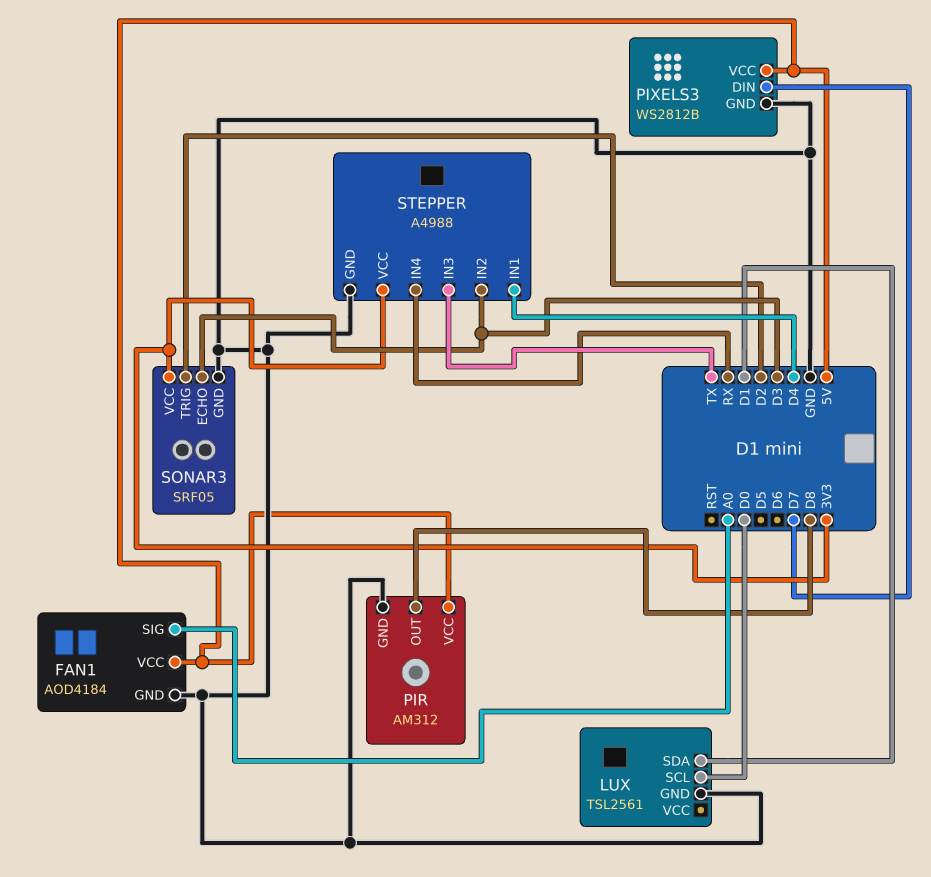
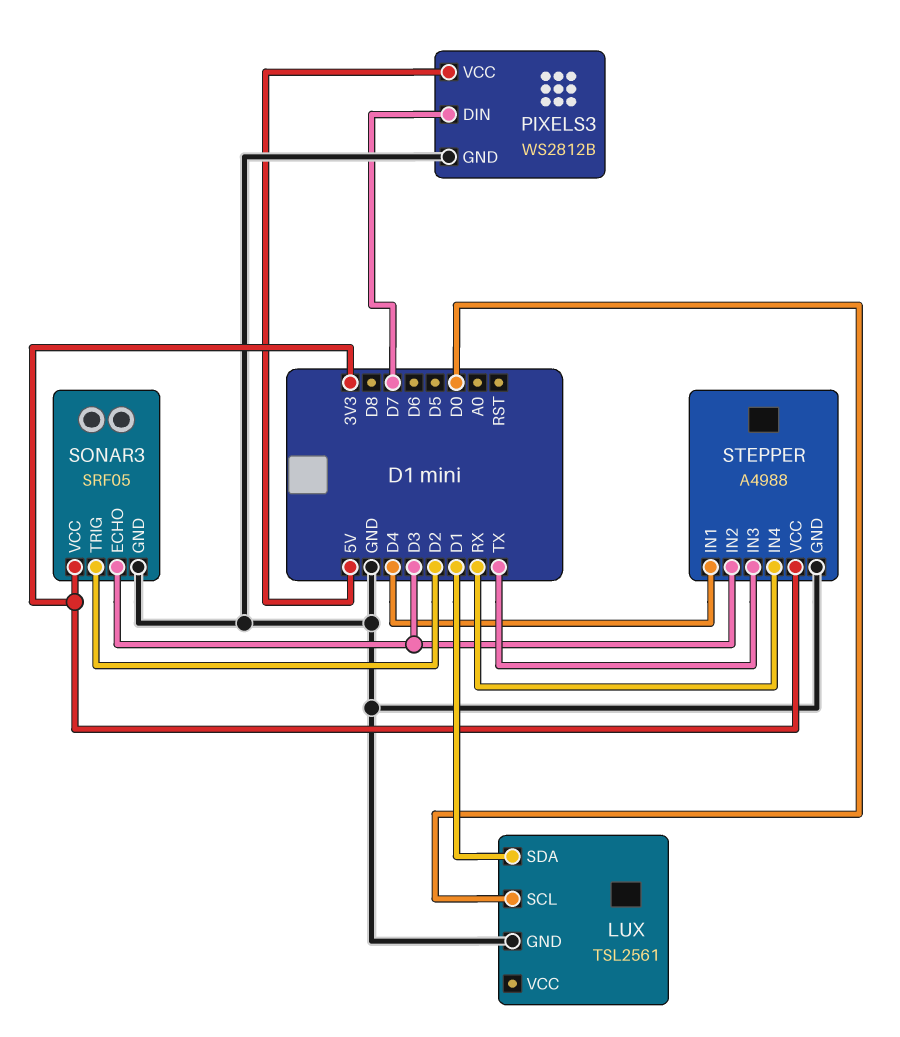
FAN1: AOD4184 -> none
FAN1 pin GND: GND -> none
FAN1 pin SIG: A0 -> none
FAN1 pin VCC: 5V -> none
PIR: AM312 -> none
PIR pin GND: GND -> none
PIR pin OUT: D8 -> none
PIR pin VCC: 5V -> none

